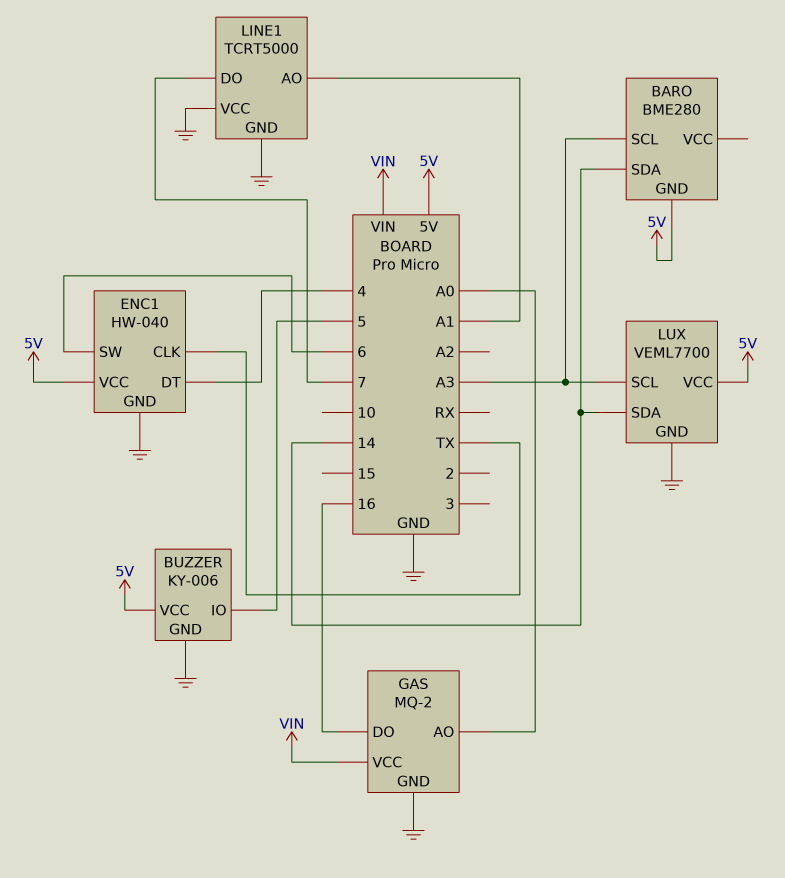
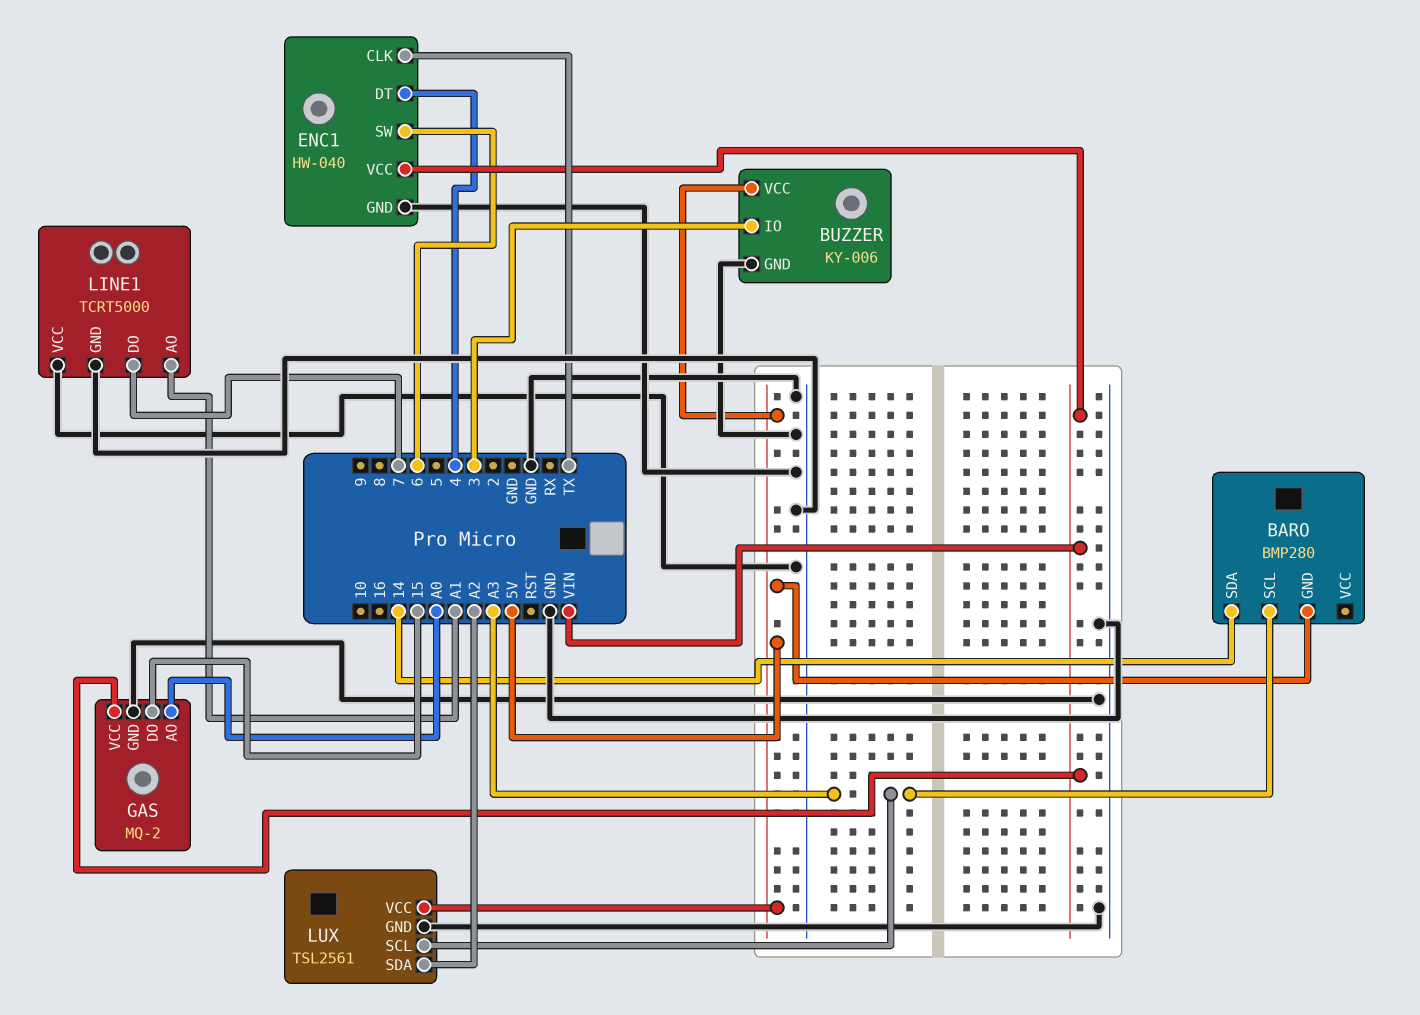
BARO: BME280 -> BMP280
BUZZER pin IO: 5 -> 3
ENC1 pin VCC: 5V -> VIN
GAS pin DO: 16 -> 15
LUX: VEML7700 -> TSL2561
LUX pin SDA: 14 -> A2

